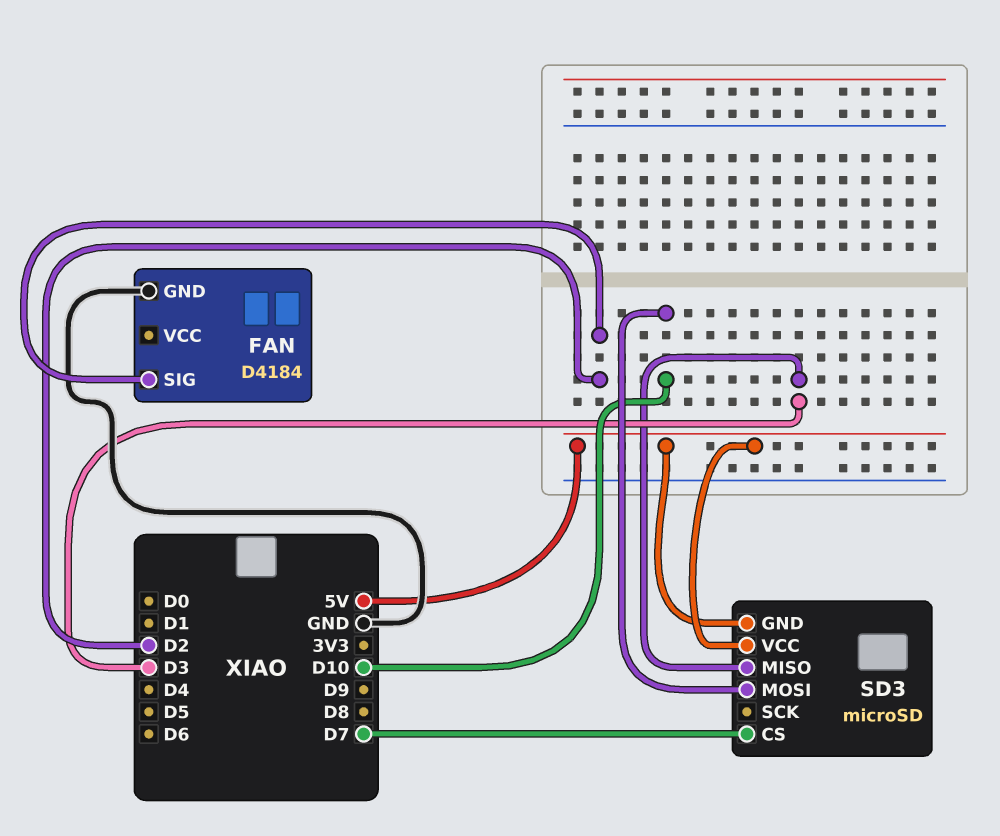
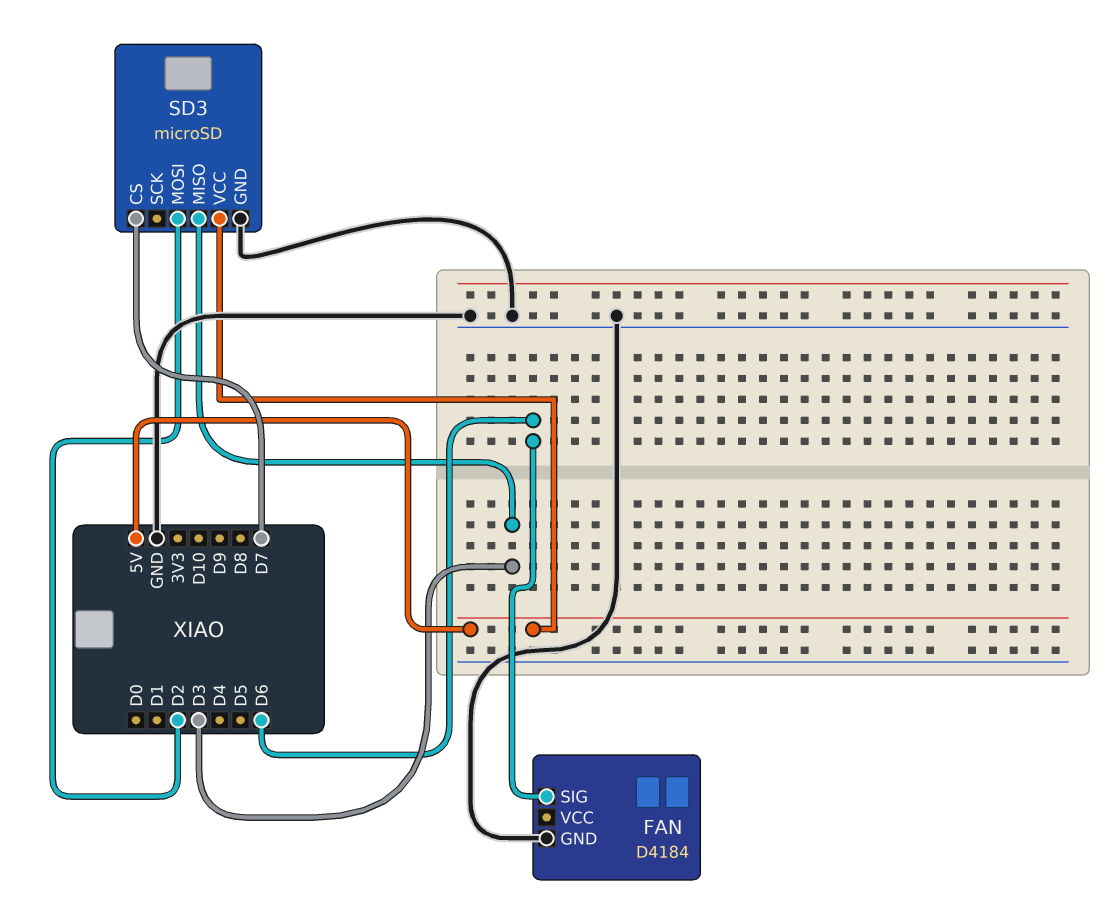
FAN pin SIG: D2 -> D6
SD3 pin GND: 5V -> GND
SD3 pin MOSI: D10 -> D2

